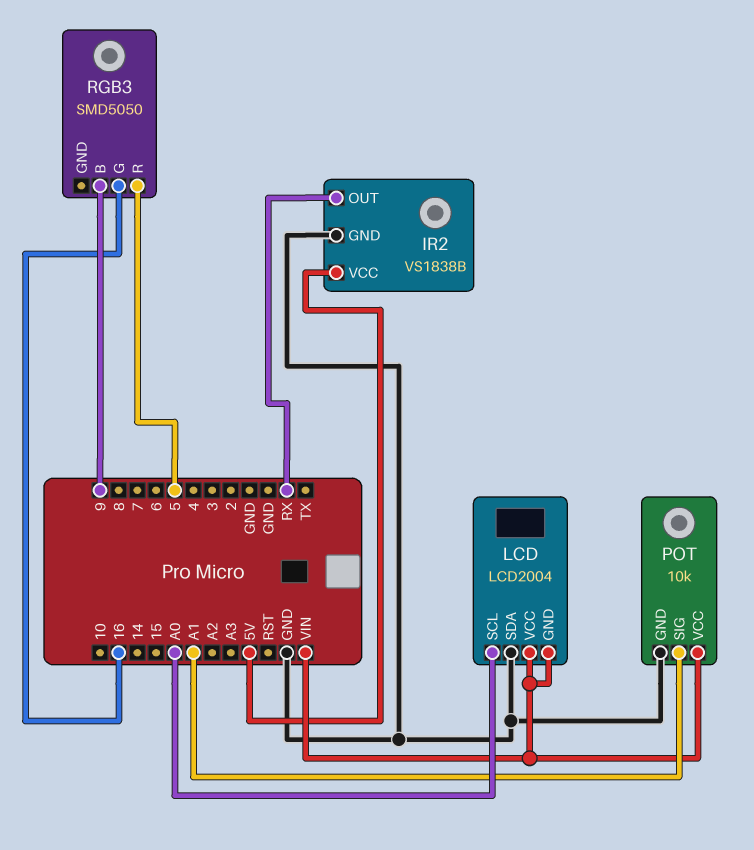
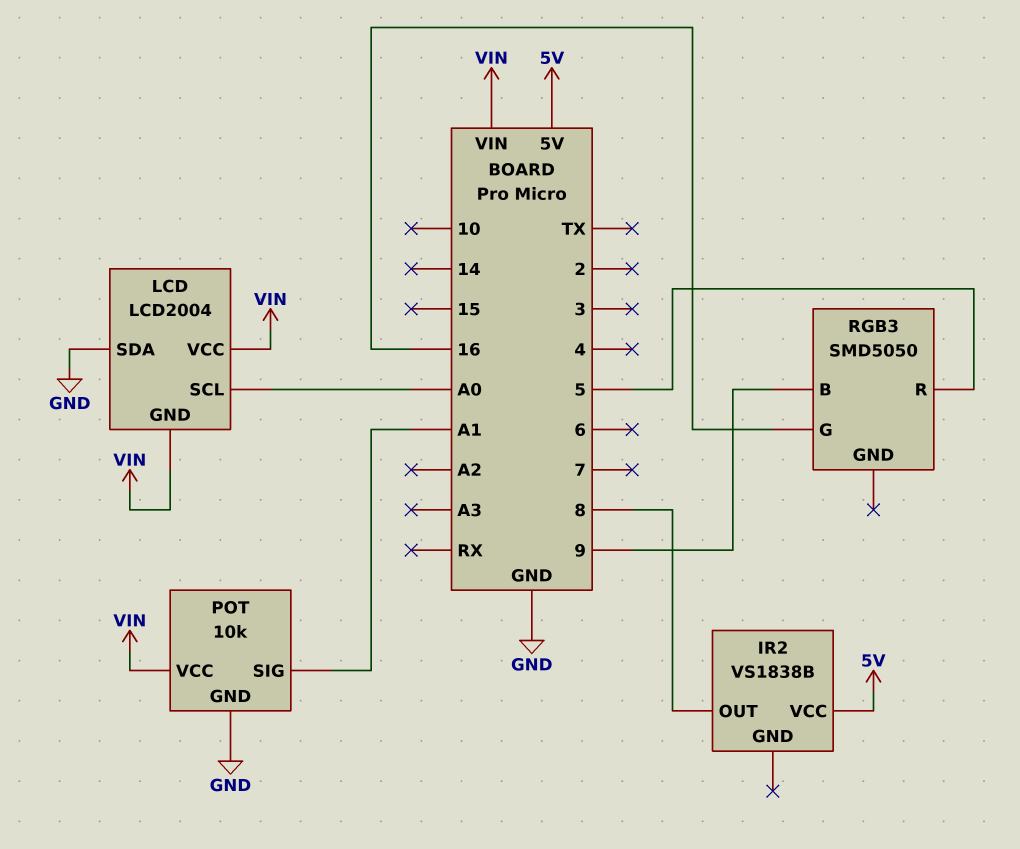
IR2 pin GND: GND -> none
IR2 pin OUT: RX -> 8

